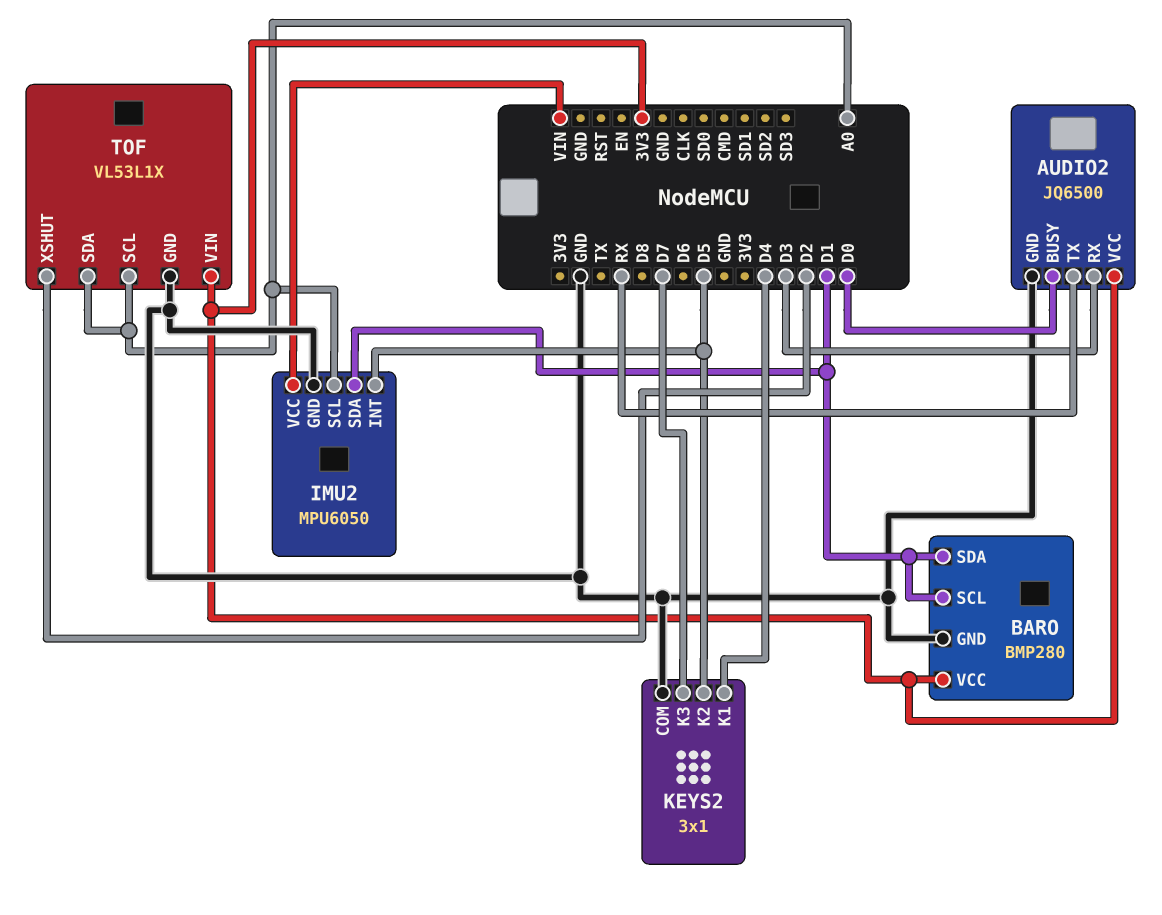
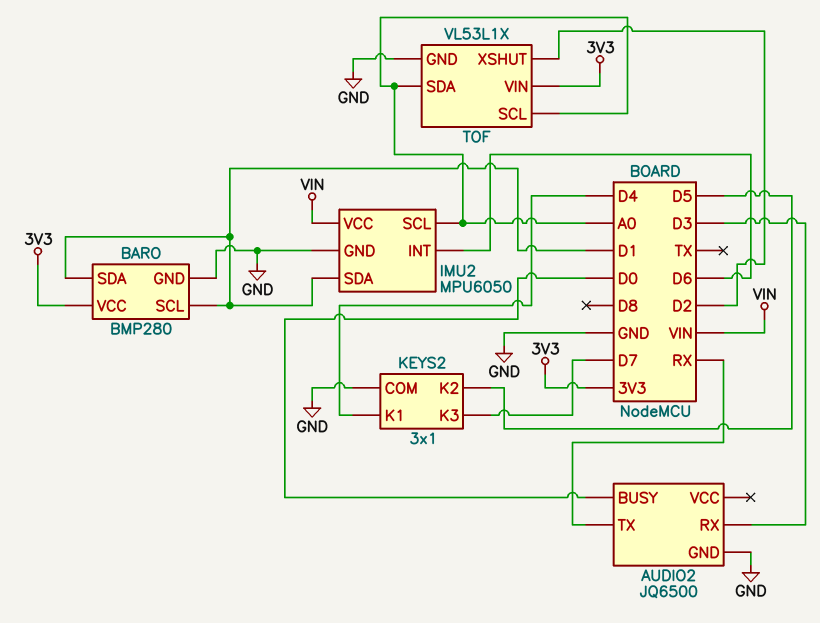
AUDIO2 pin VCC: 3V3 -> none
IMU2 pin INT: D5 -> D6

